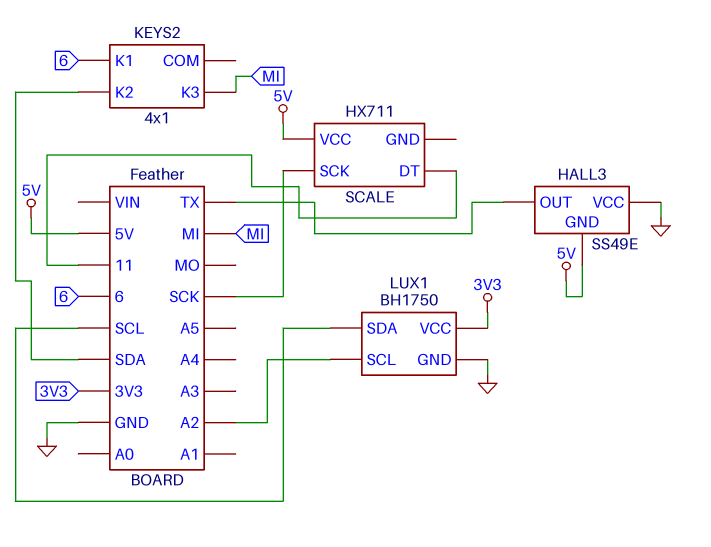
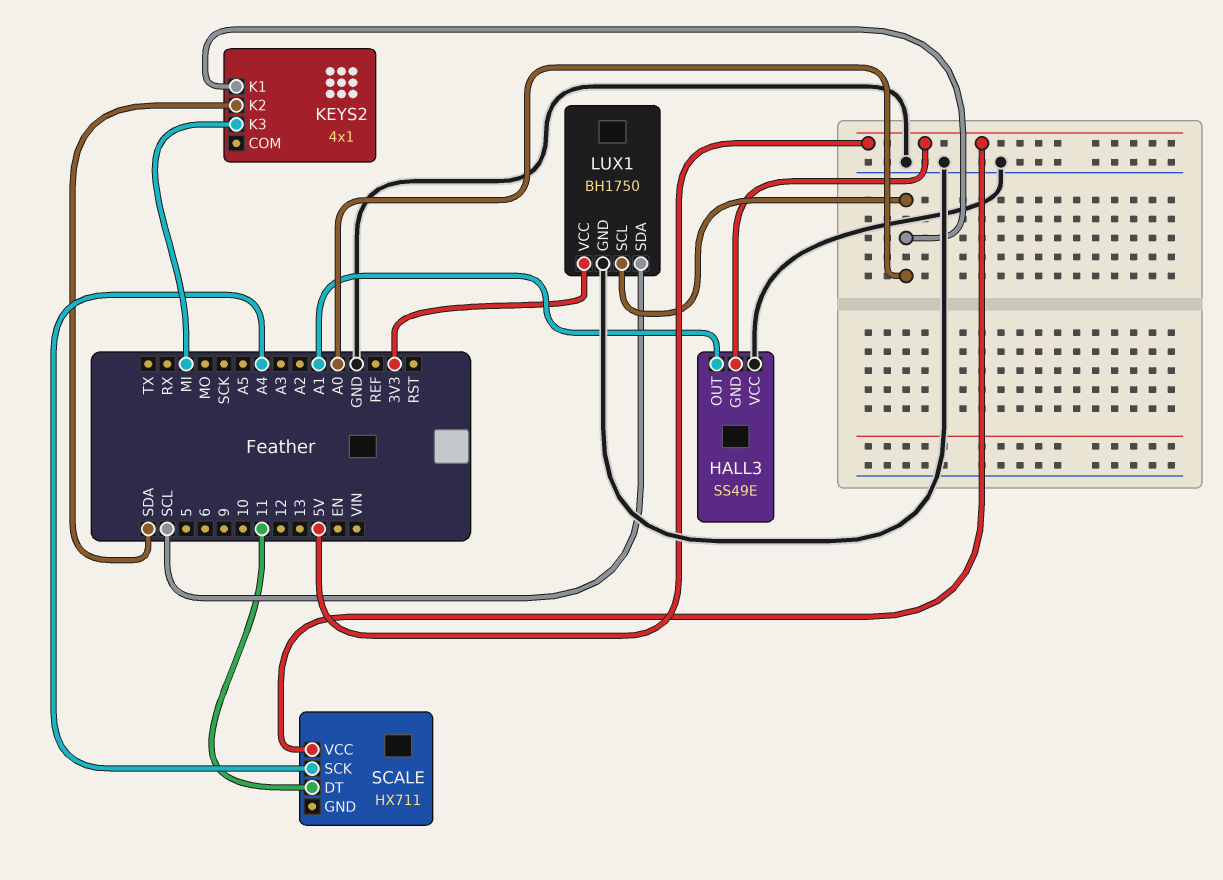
HALL3 pin OUT: TX -> A1
KEYS2 pin K1: 6 -> A0
LUX1 pin SCL: A2 -> A0
SCALE pin SCK: SCK -> A4

